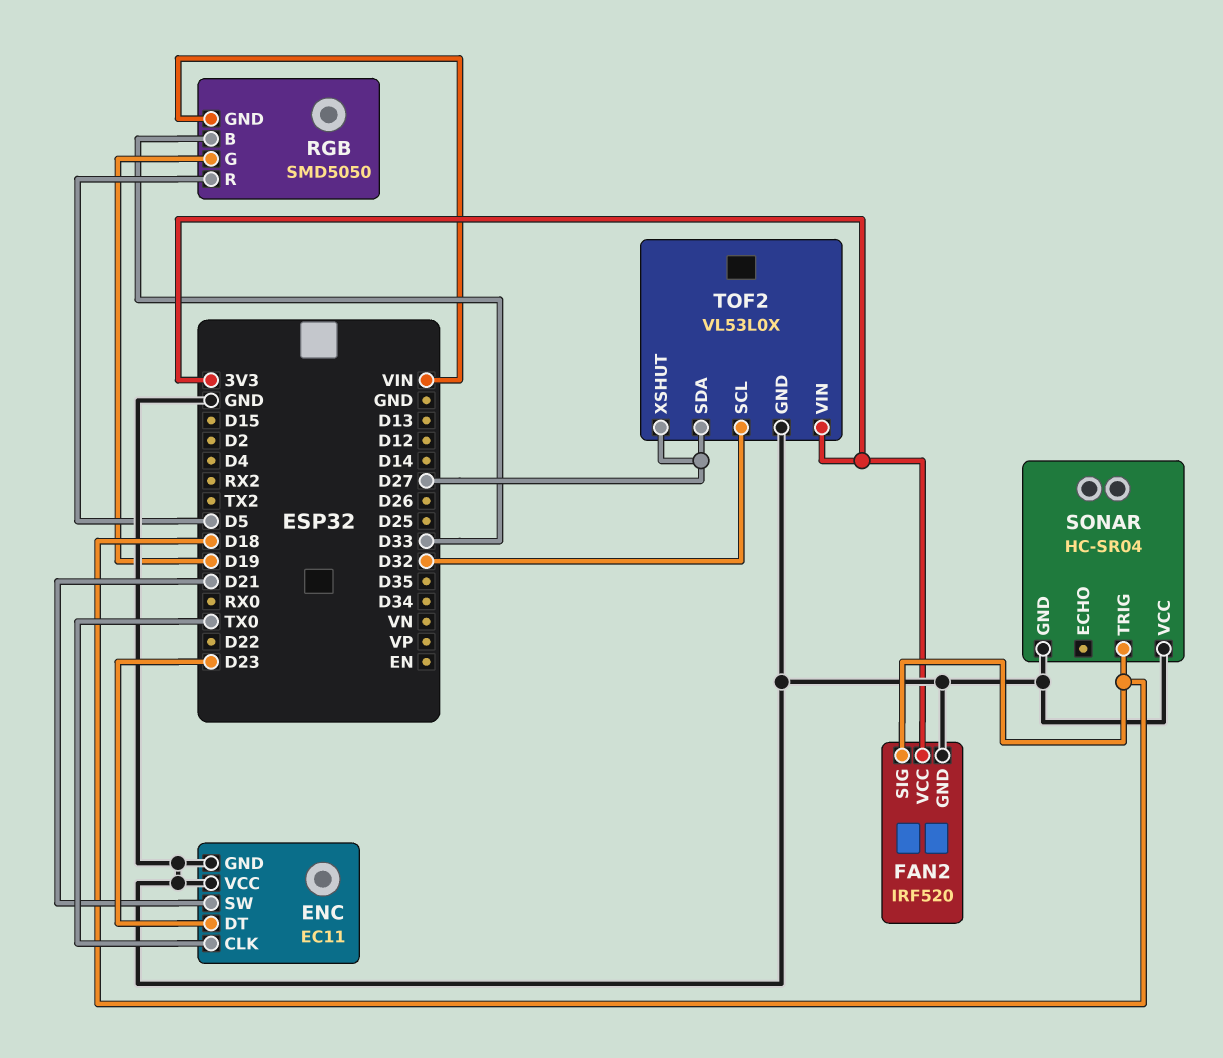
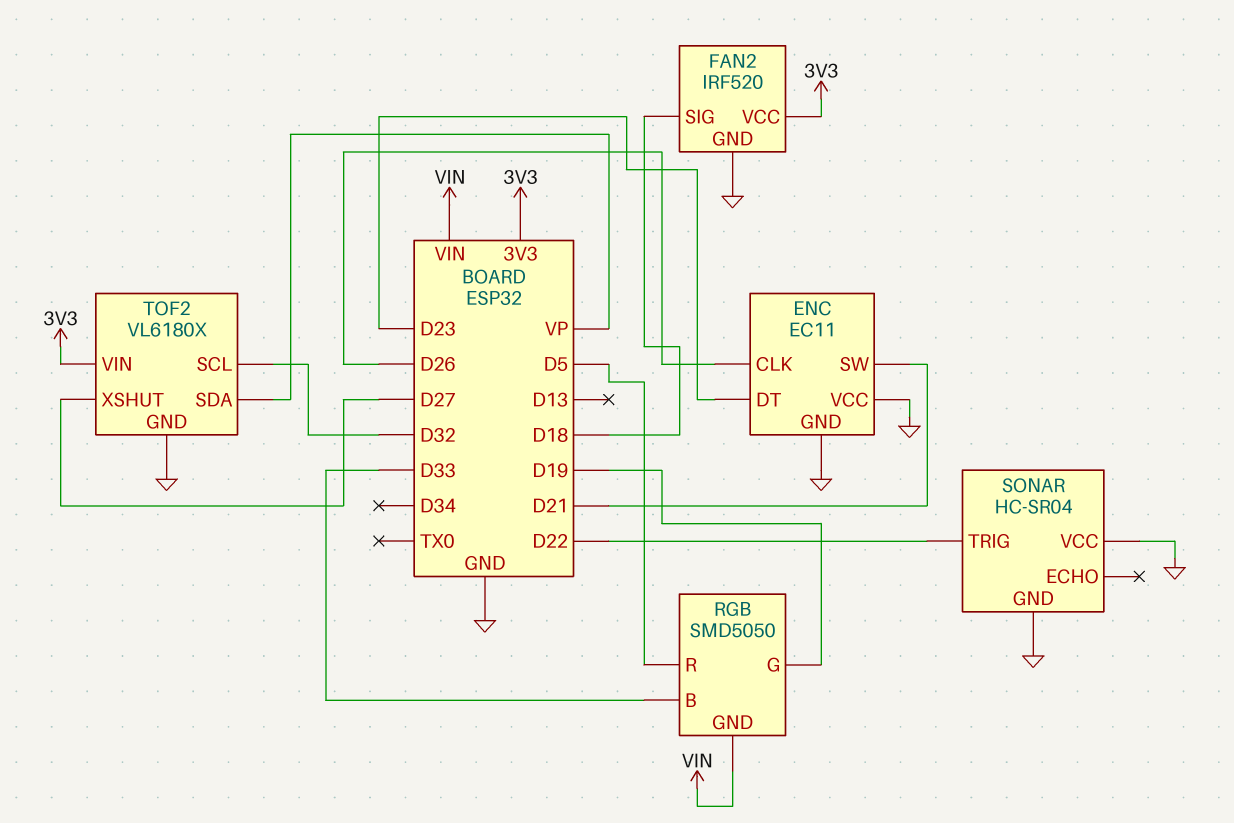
ENC pin CLK: TX0 -> D26
SONAR pin TRIG: D18 -> D22
TOF2: VL53L0X -> VL6180X
TOF2 pin SDA: D27 -> VP

